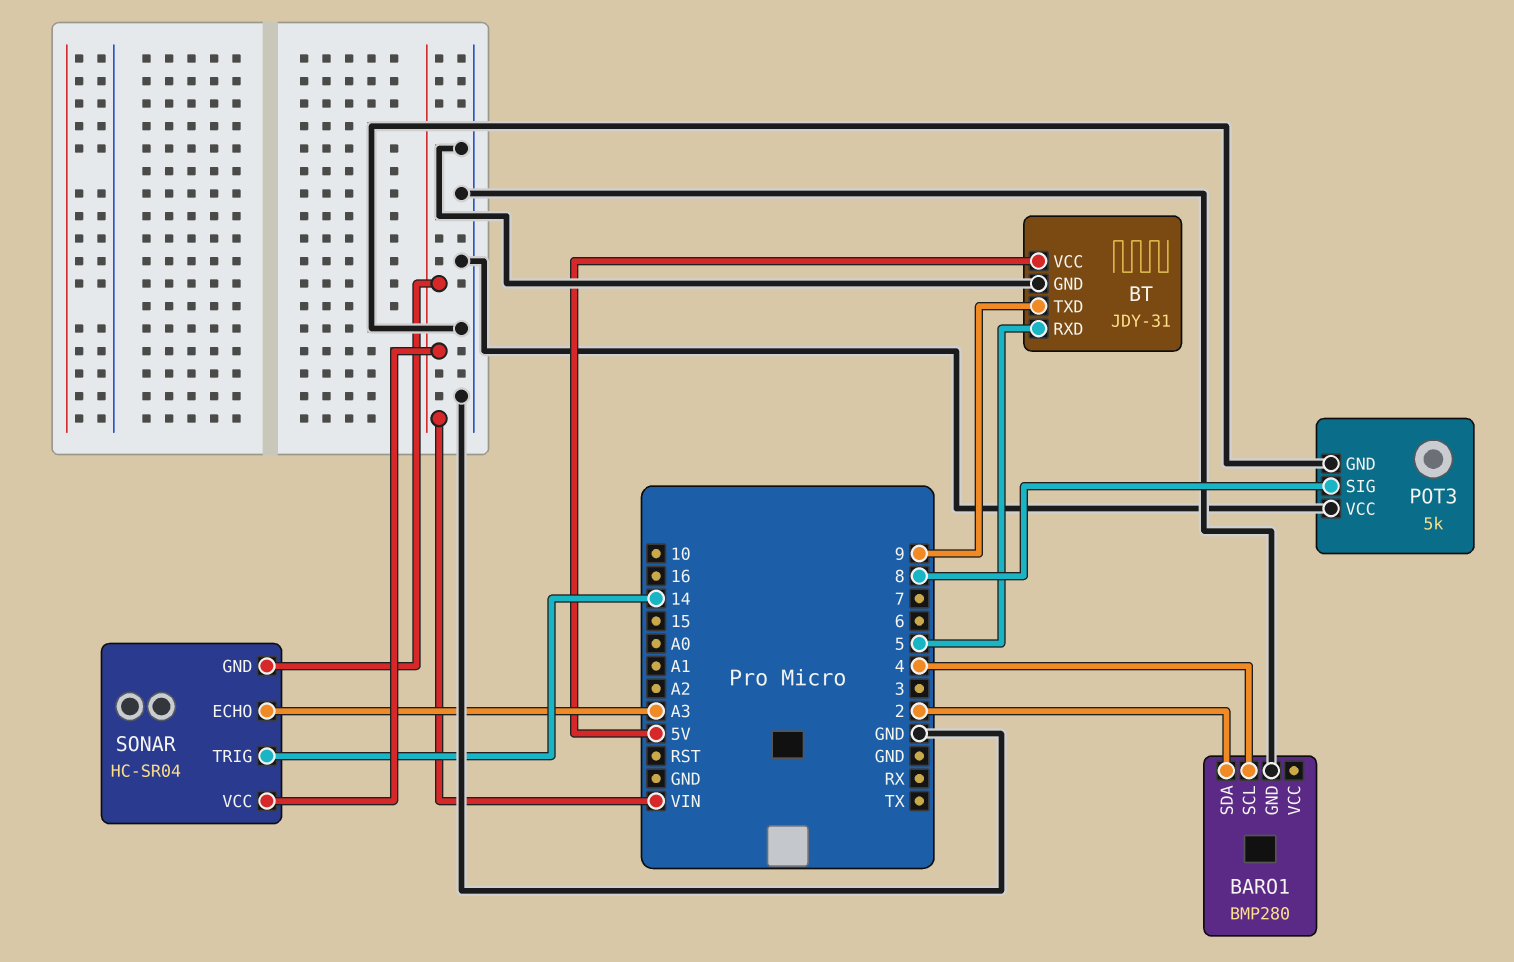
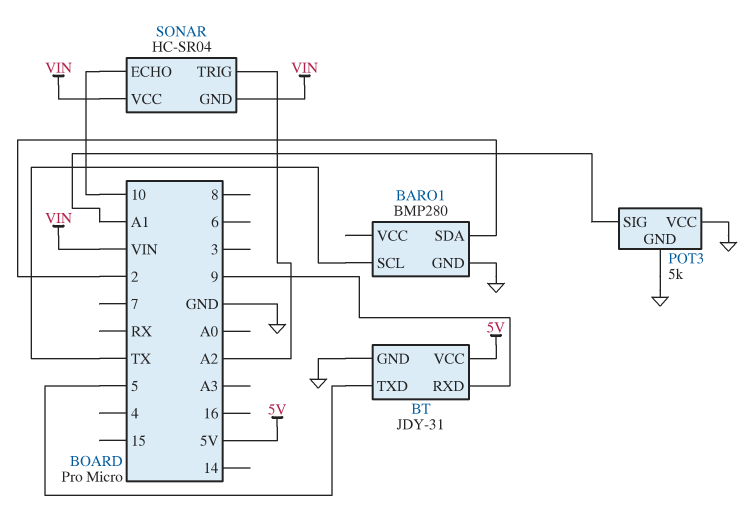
BARO1 pin SCL: 4 -> TX
BT pin RXD: 5 -> 9
BT pin TXD: 9 -> 5
POT3 pin SIG: 8 -> A1
SONAR pin ECHO: A3 -> 10
SONAR pin TRIG: 14 -> A2

